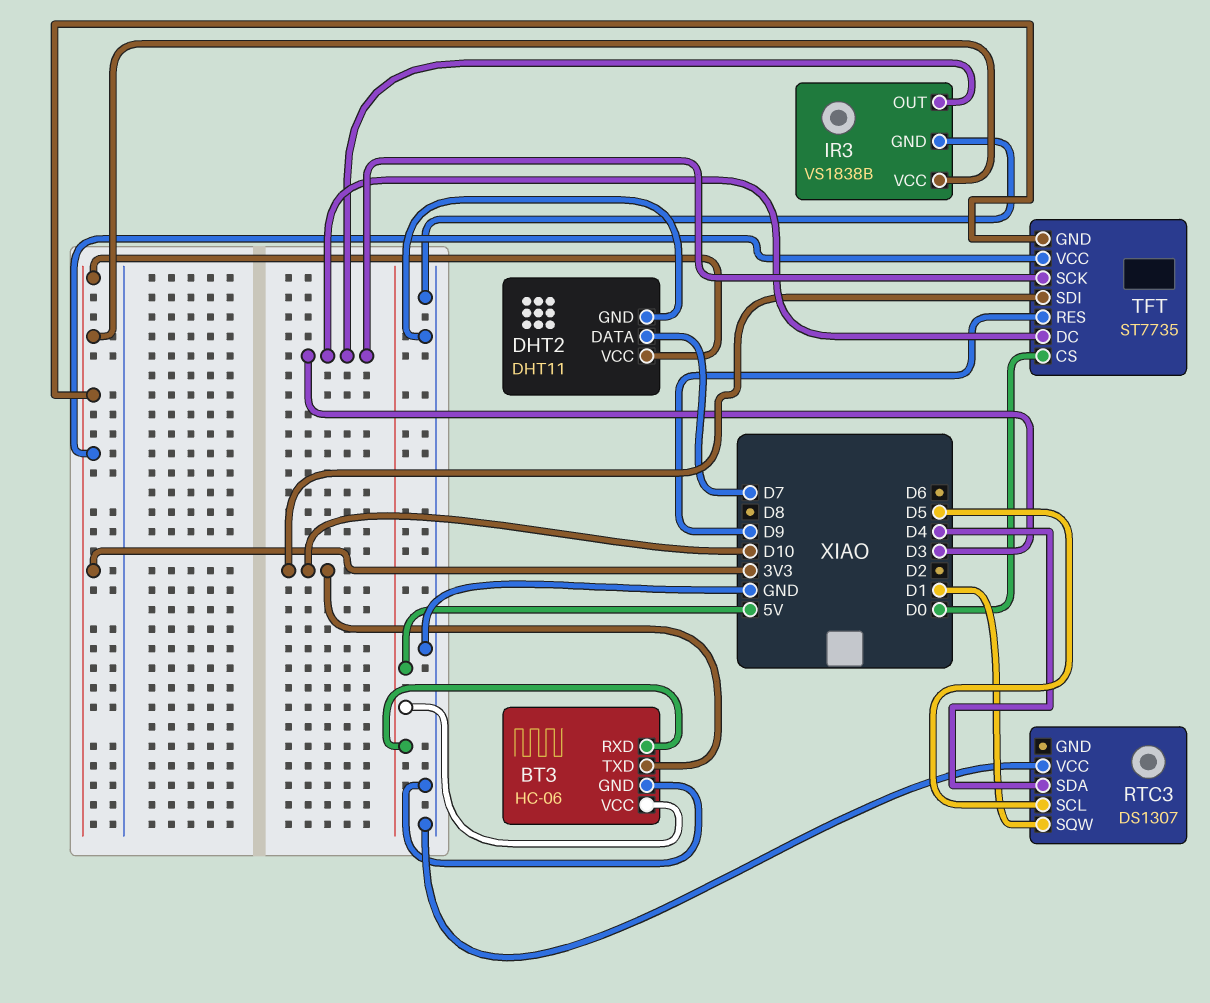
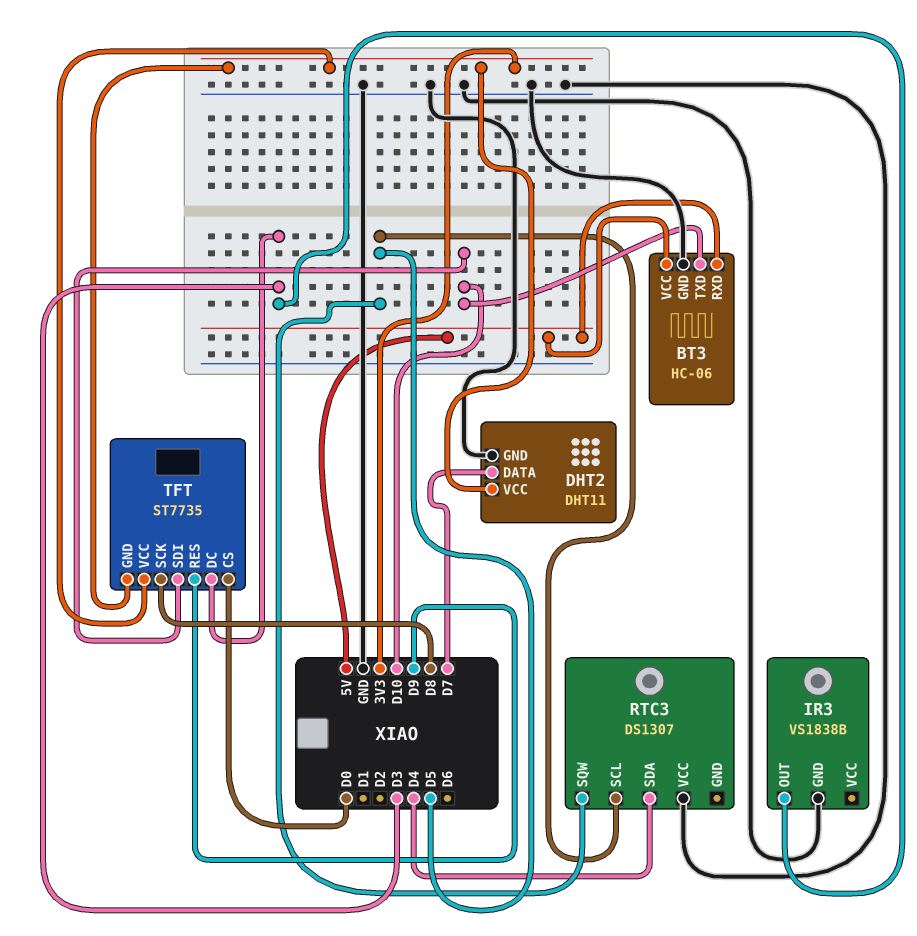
IR3 pin VCC: 3V3 -> none
RTC3 pin SQW: D1 -> D5
TFT pin SCK: D3 -> D8

